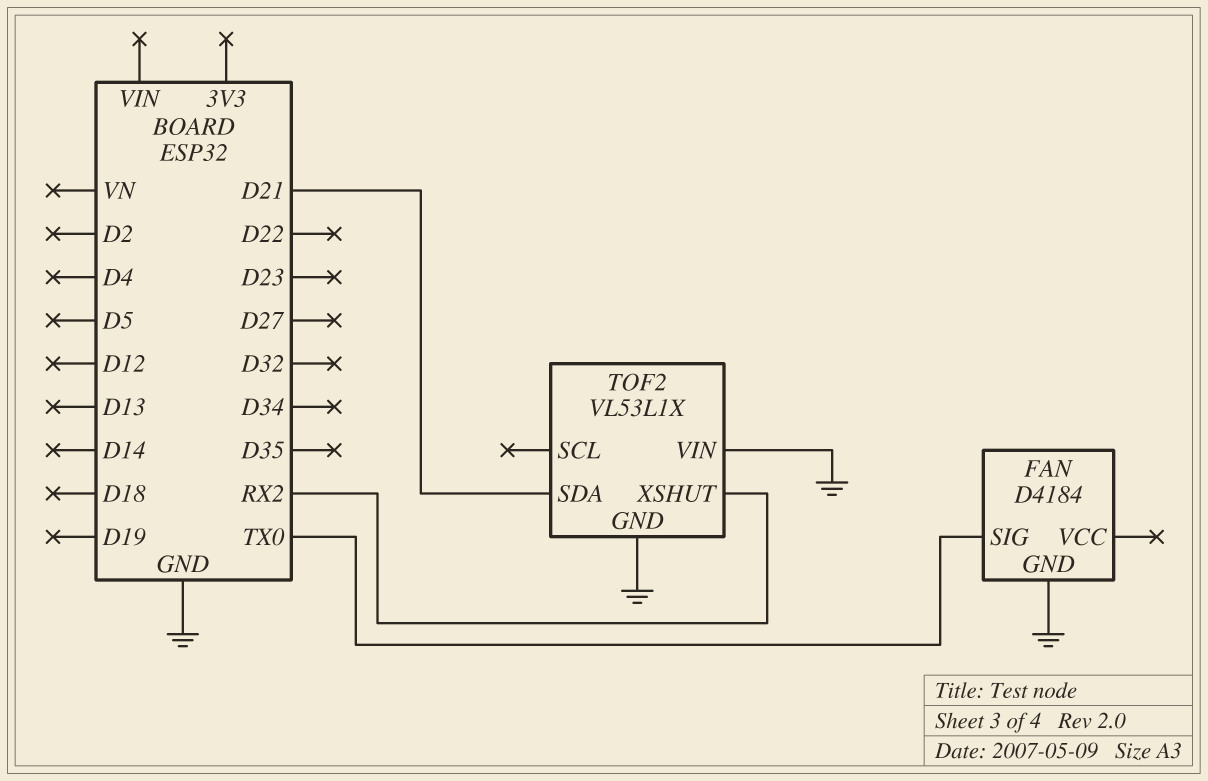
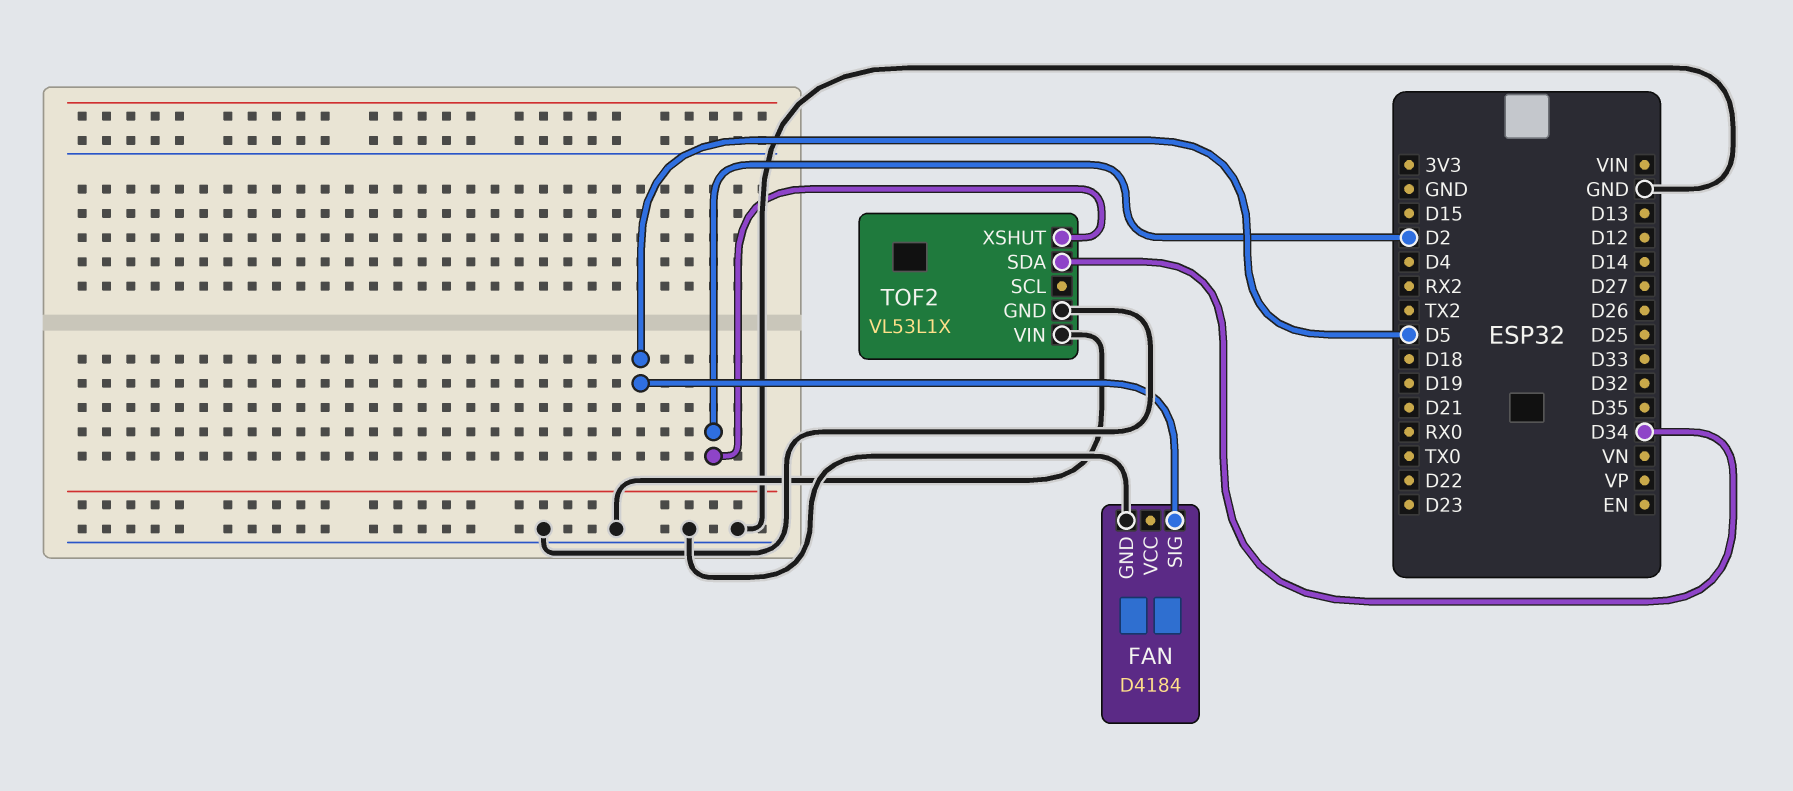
FAN pin SIG: TX0 -> D5
TOF2 pin SDA: D21 -> D34
TOF2 pin XSHUT: RX2 -> D2

